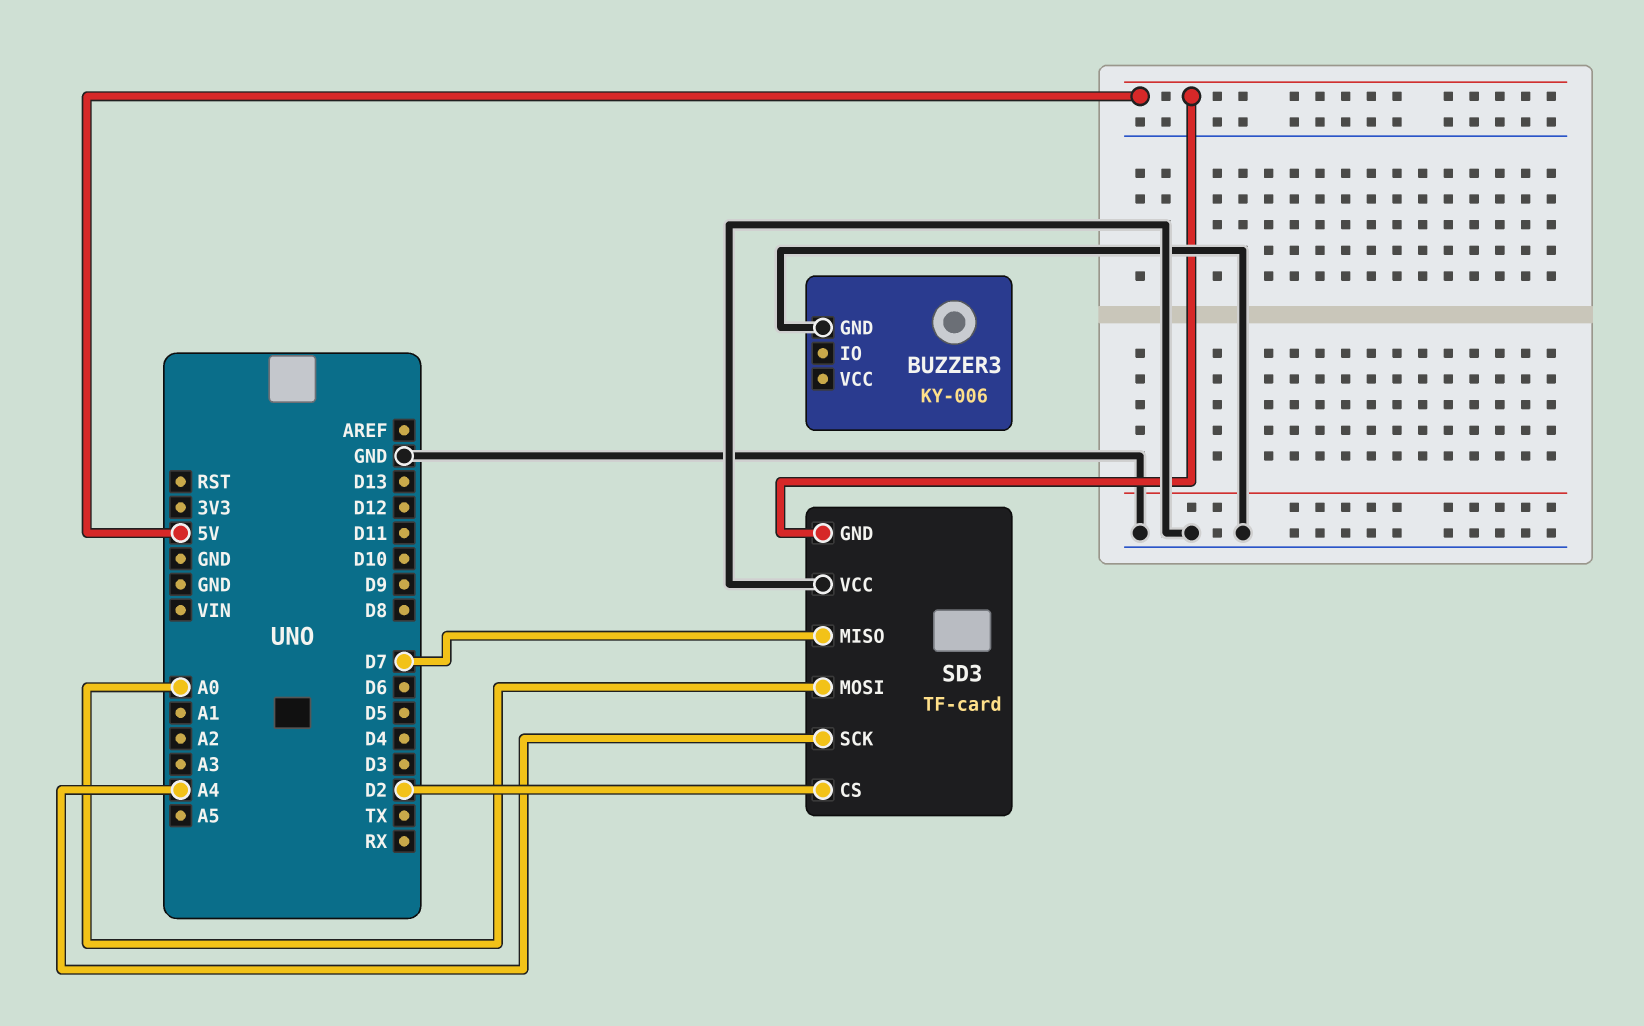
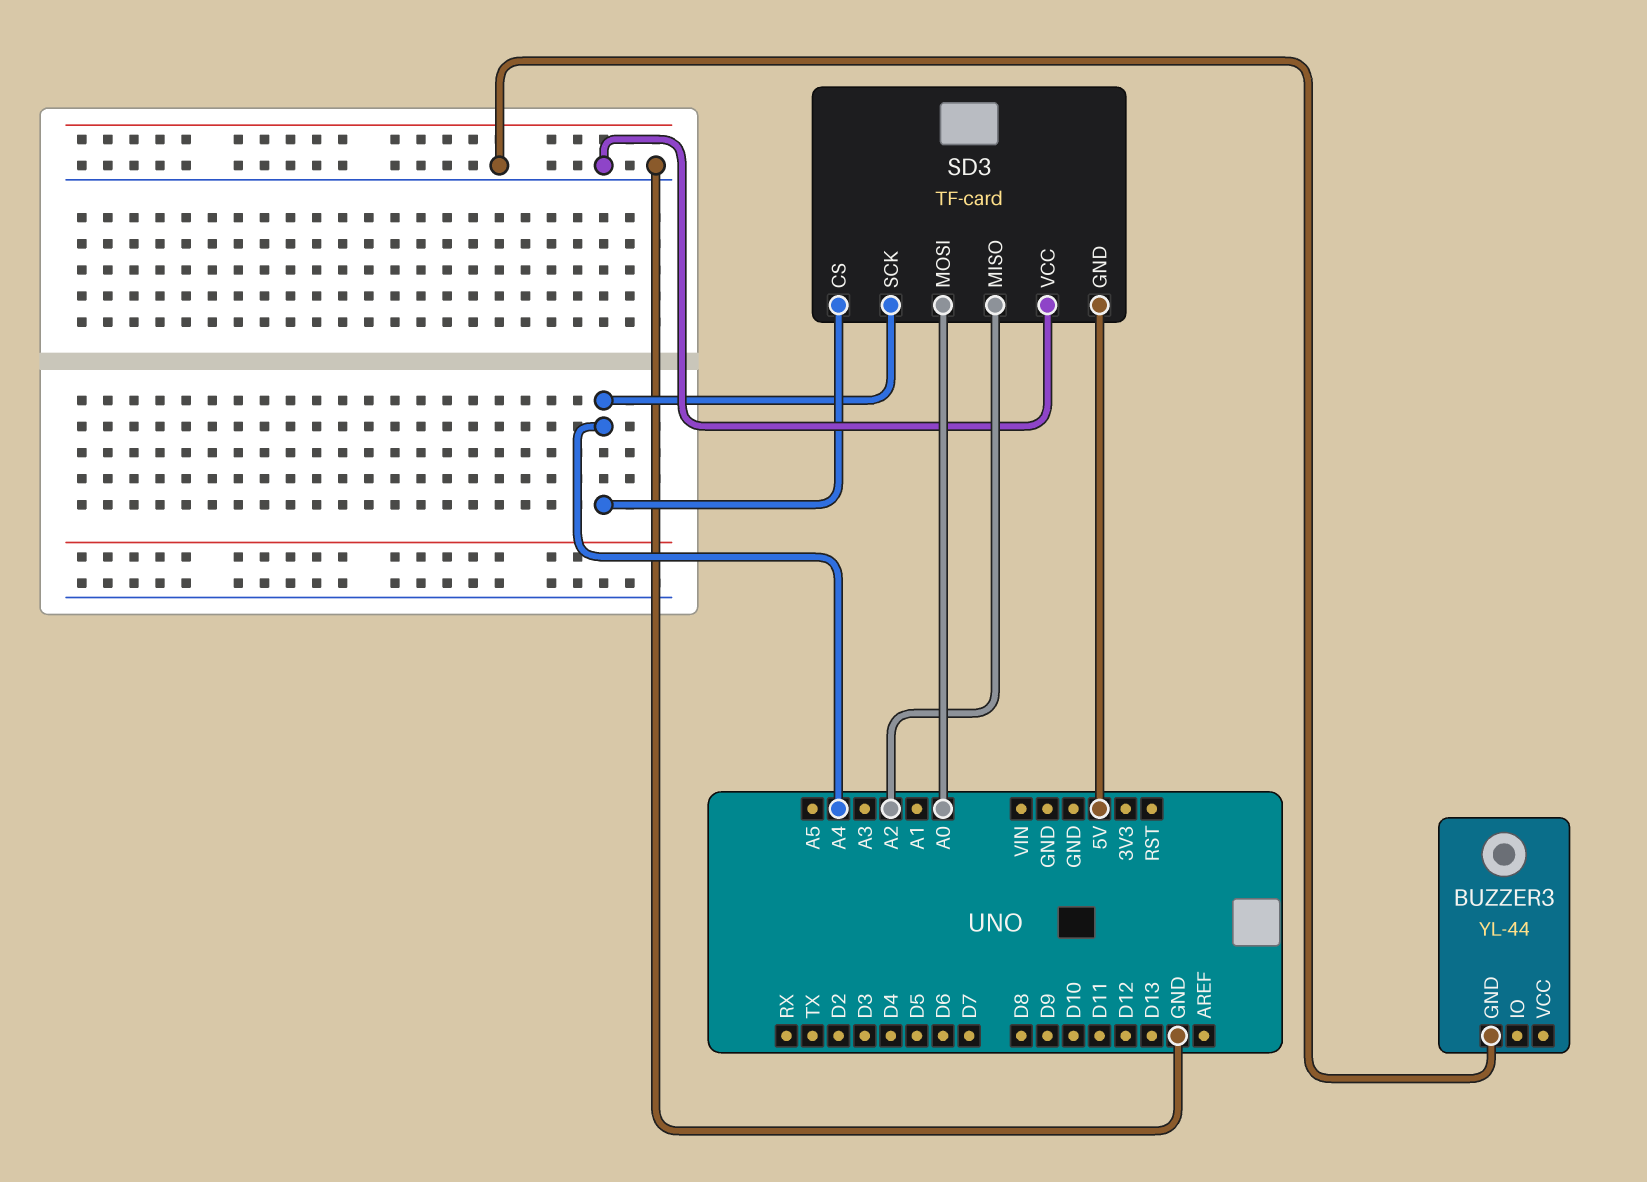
BUZZER3: KY-006 -> YL-44
SD3 pin CS: D2 -> A4
SD3 pin MISO: D7 -> A2

